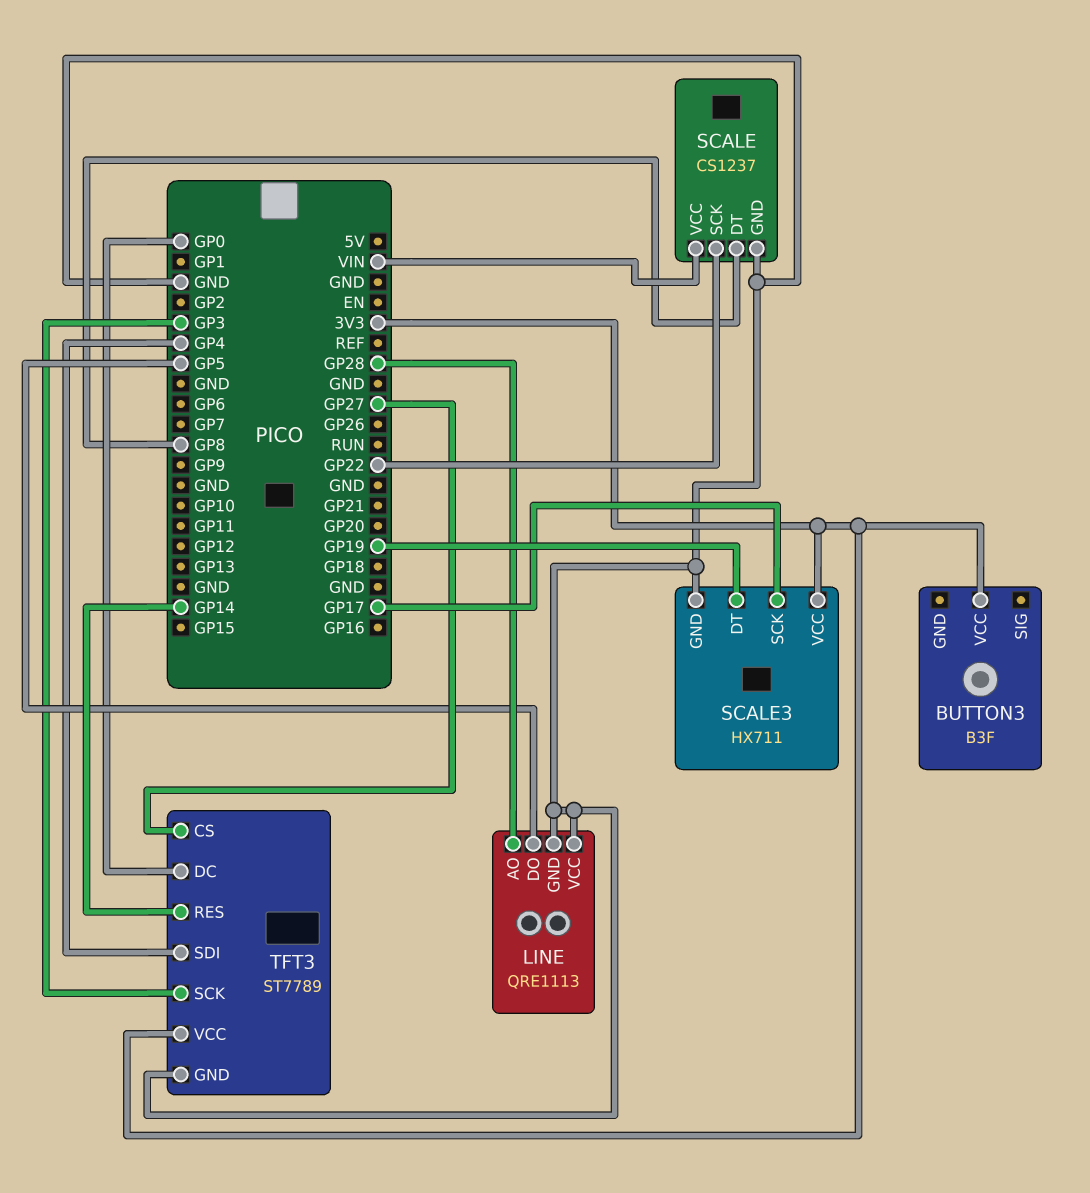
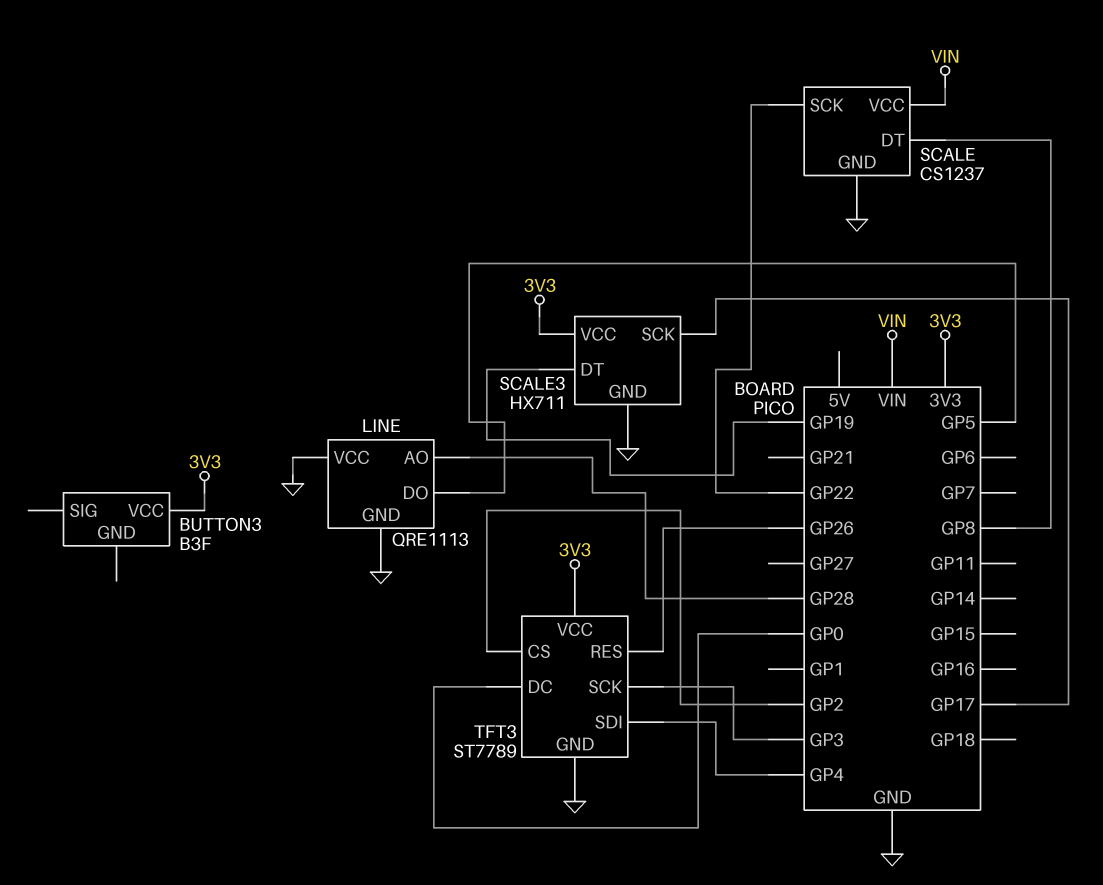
TFT3 pin CS: GP27 -> GP2
TFT3 pin RES: GP14 -> GP26

